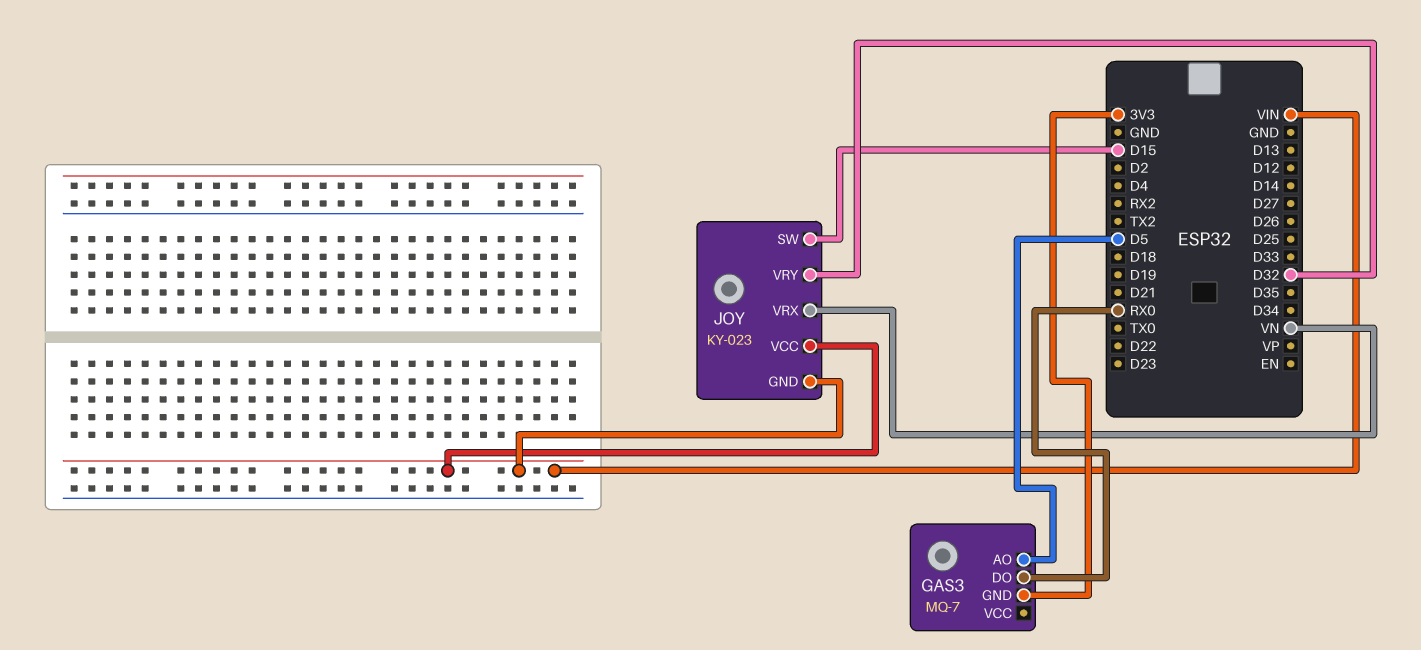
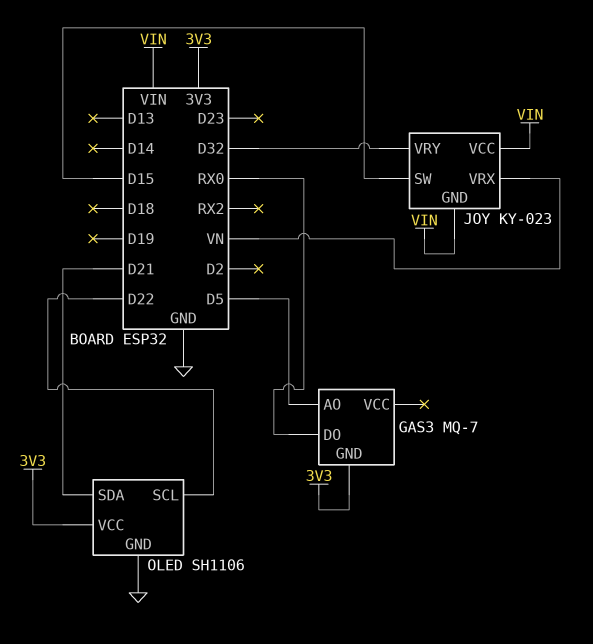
OLED: none -> SH1106
OLED pin GND: none -> GND
OLED pin SCL: none -> D22
OLED pin SDA: none -> D21
OLED pin VCC: none -> 3V3

